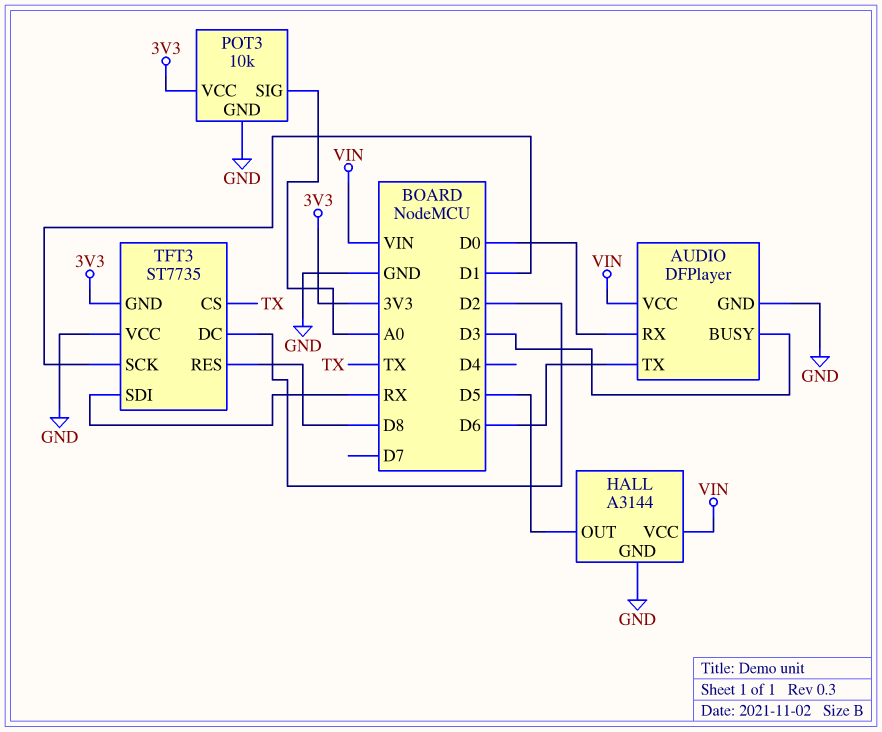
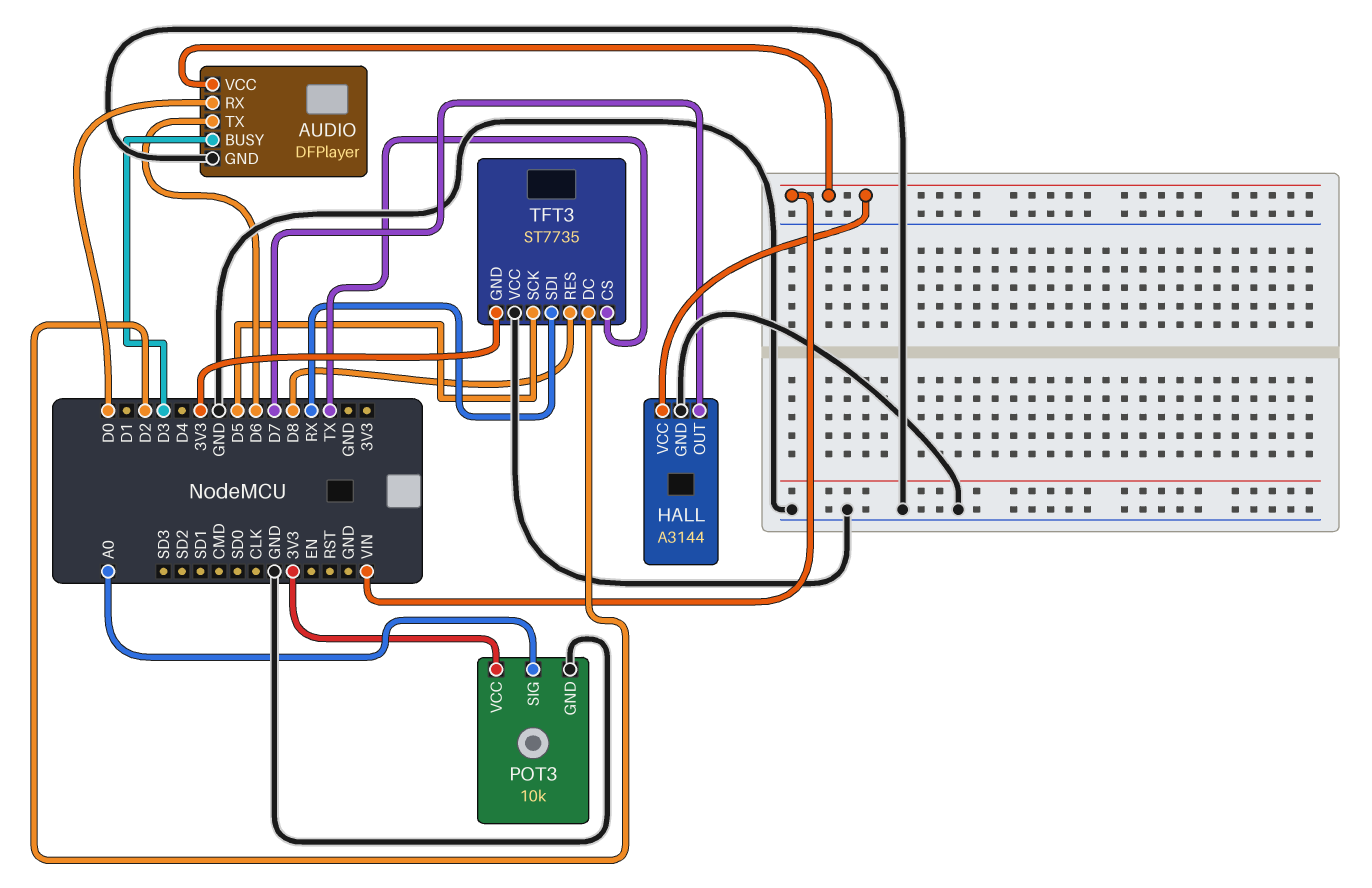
HALL pin OUT: D5 -> D7
TFT3 pin SCK: D1 -> D5

